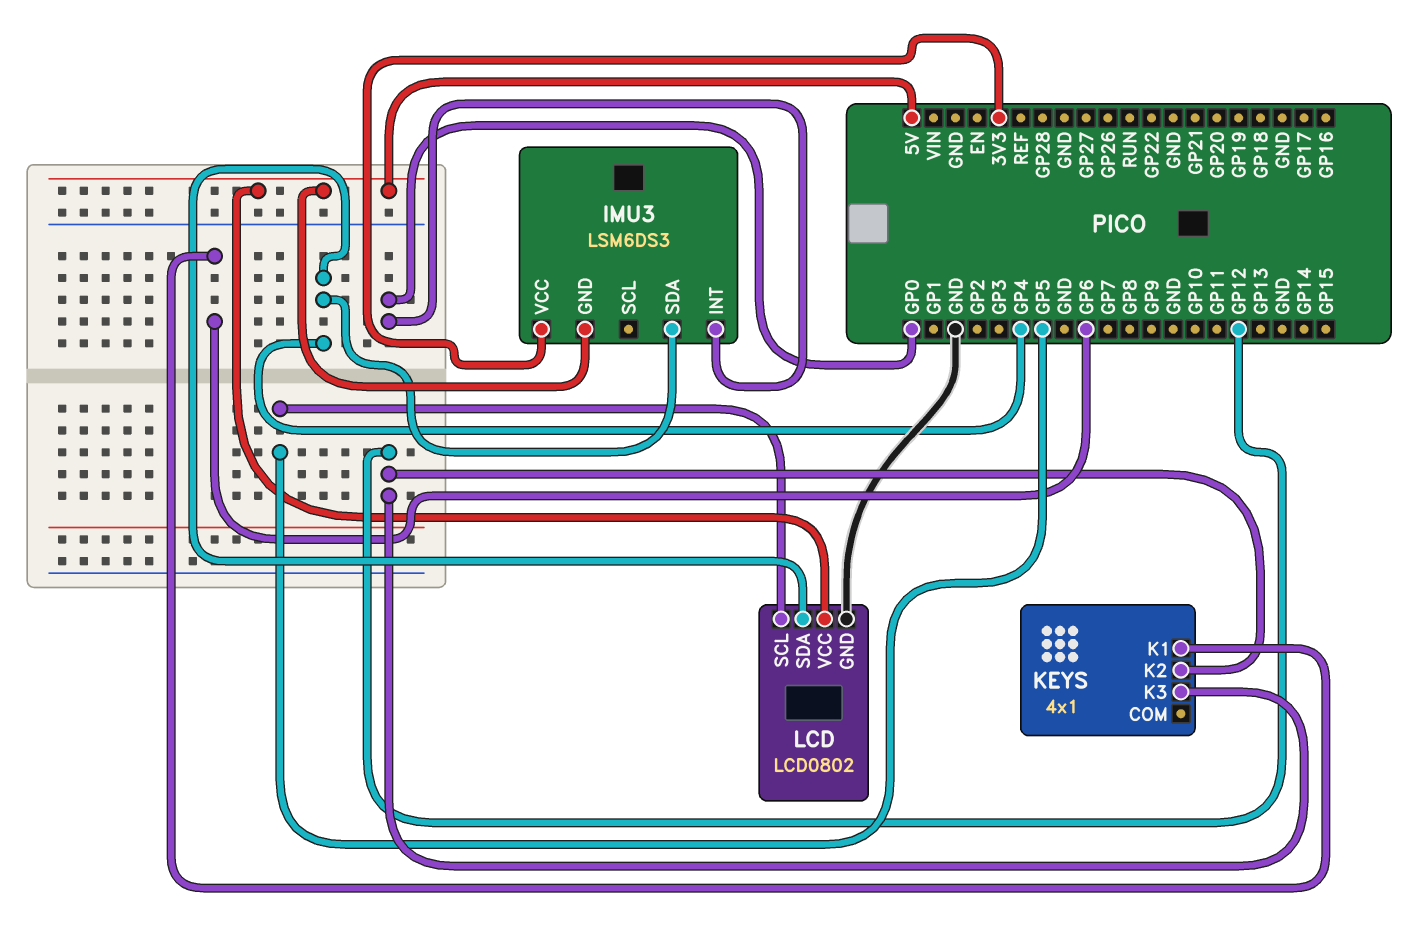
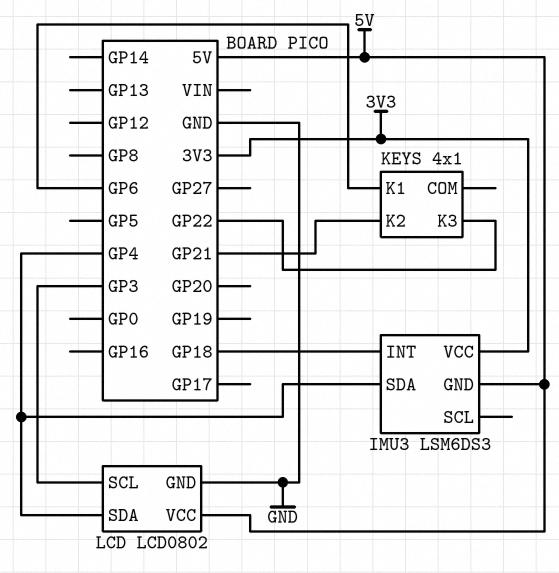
IMU3 pin INT: GP0 -> GP18
KEYS pin K2: GP12 -> GP21
KEYS pin K3: GP12 -> GP22
LCD pin SCL: GP5 -> GP3

